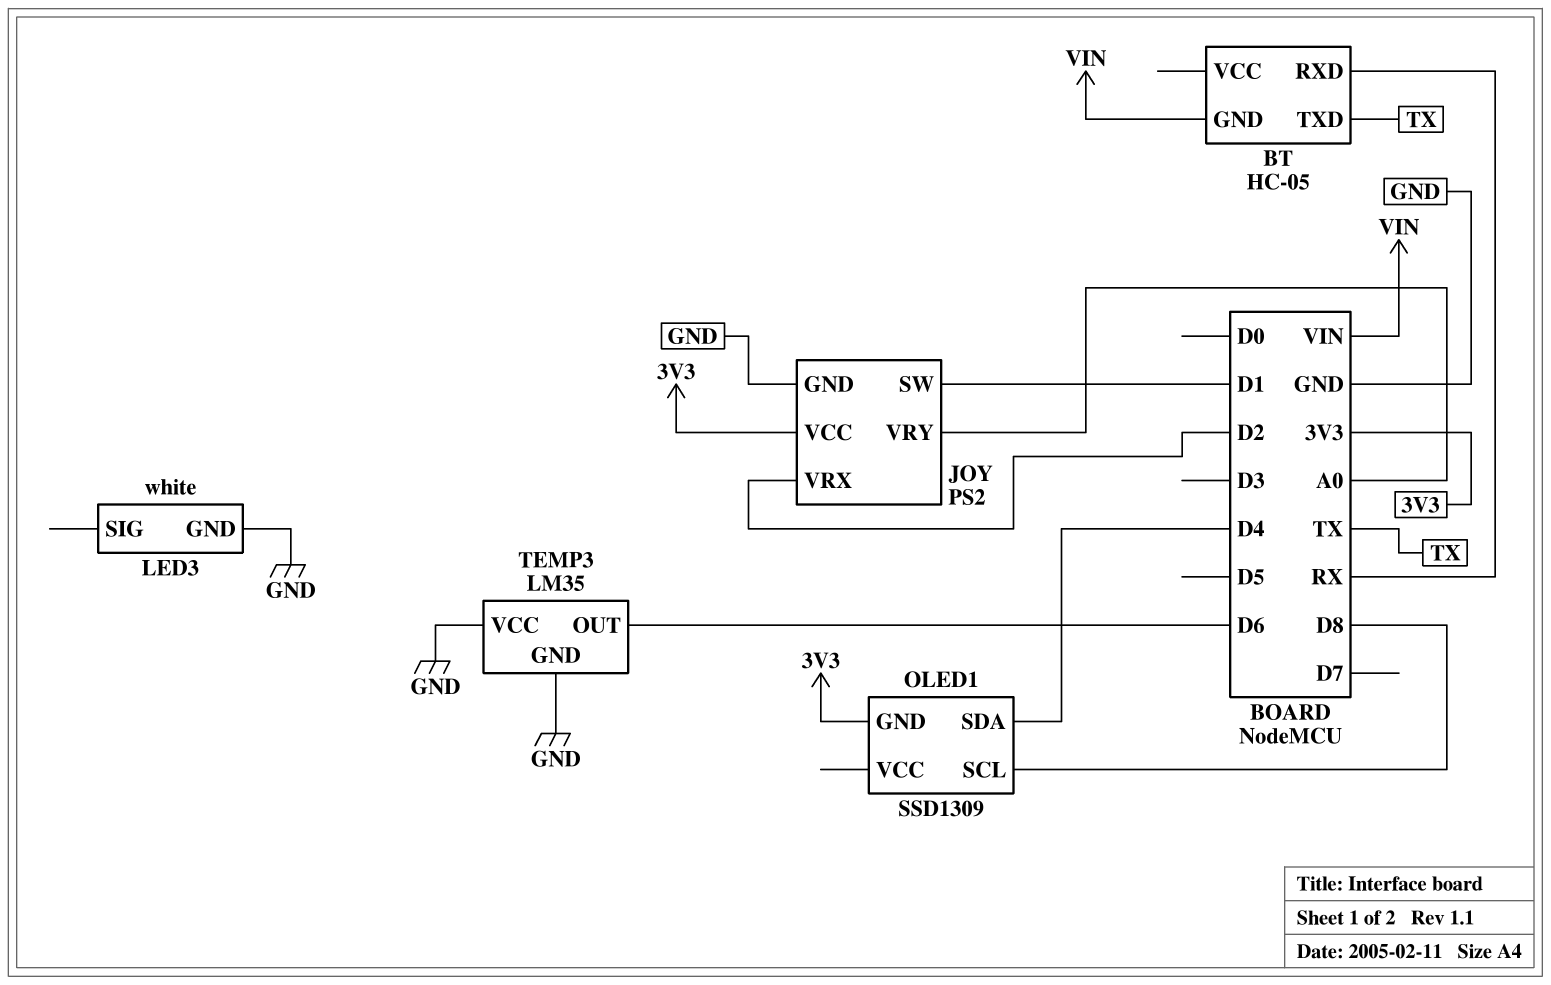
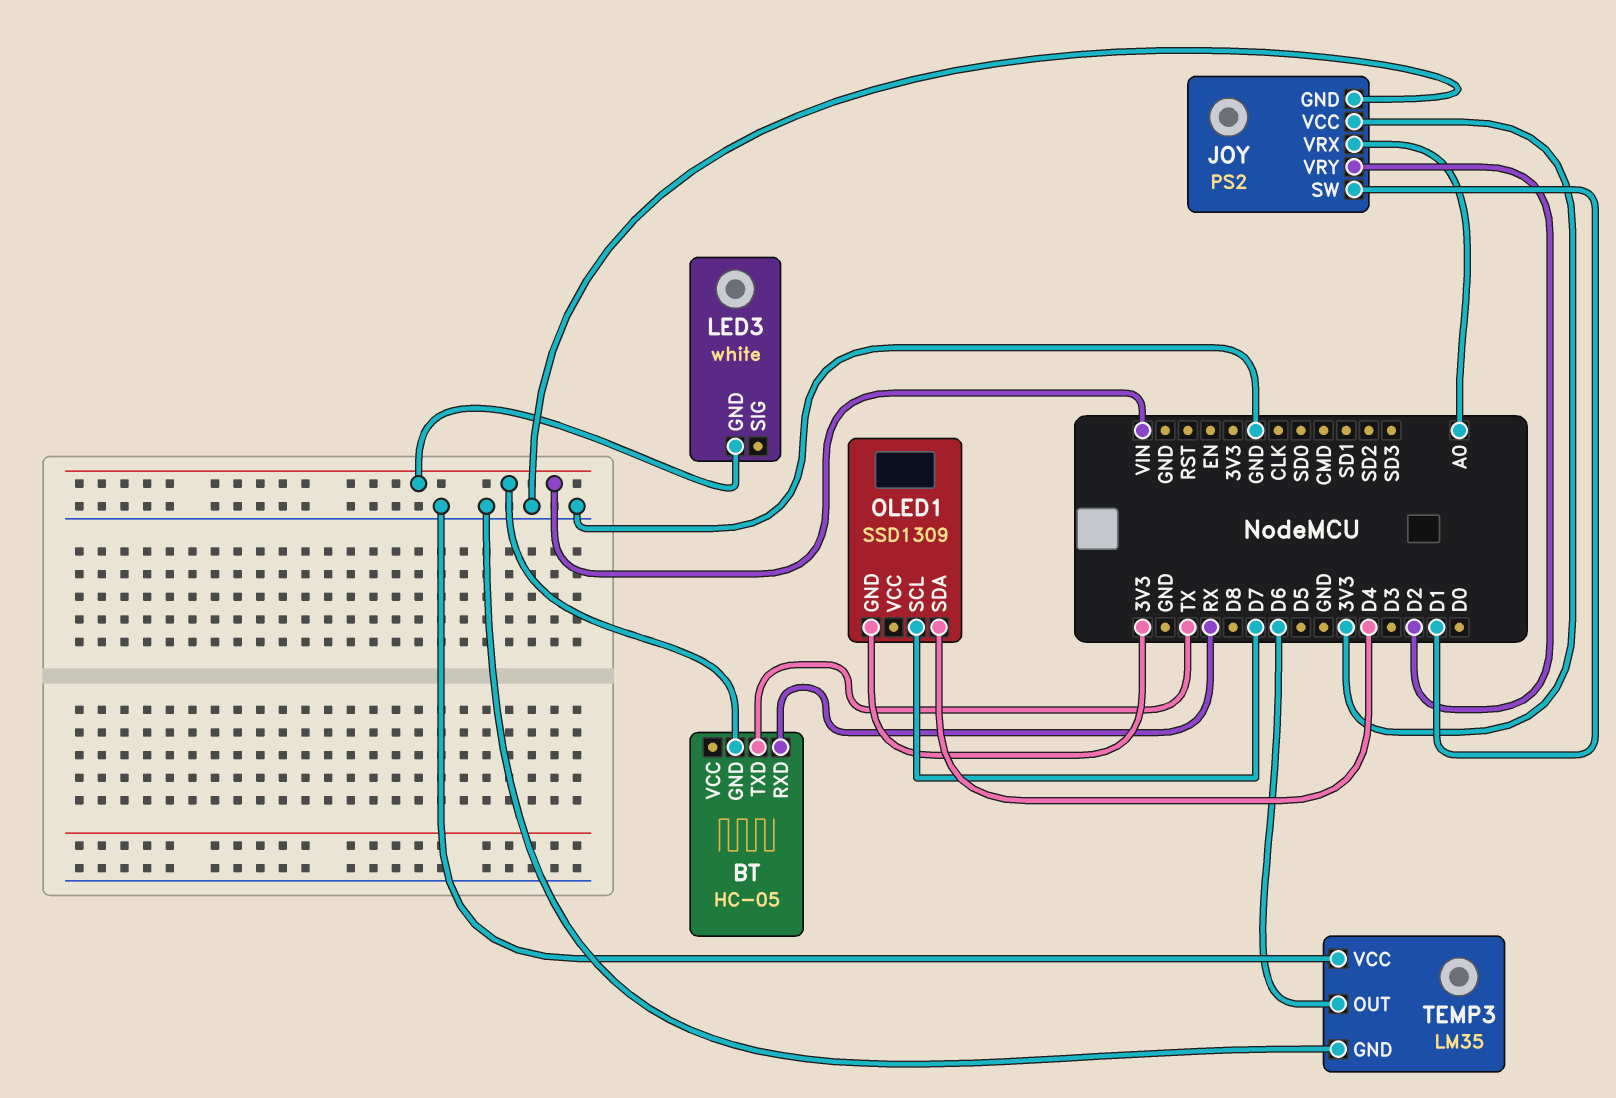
JOY pin VRX: D2 -> A0
JOY pin VRY: A0 -> D2
LED3 pin GND: GND -> VIN
OLED1 pin SCL: D8 -> D7

